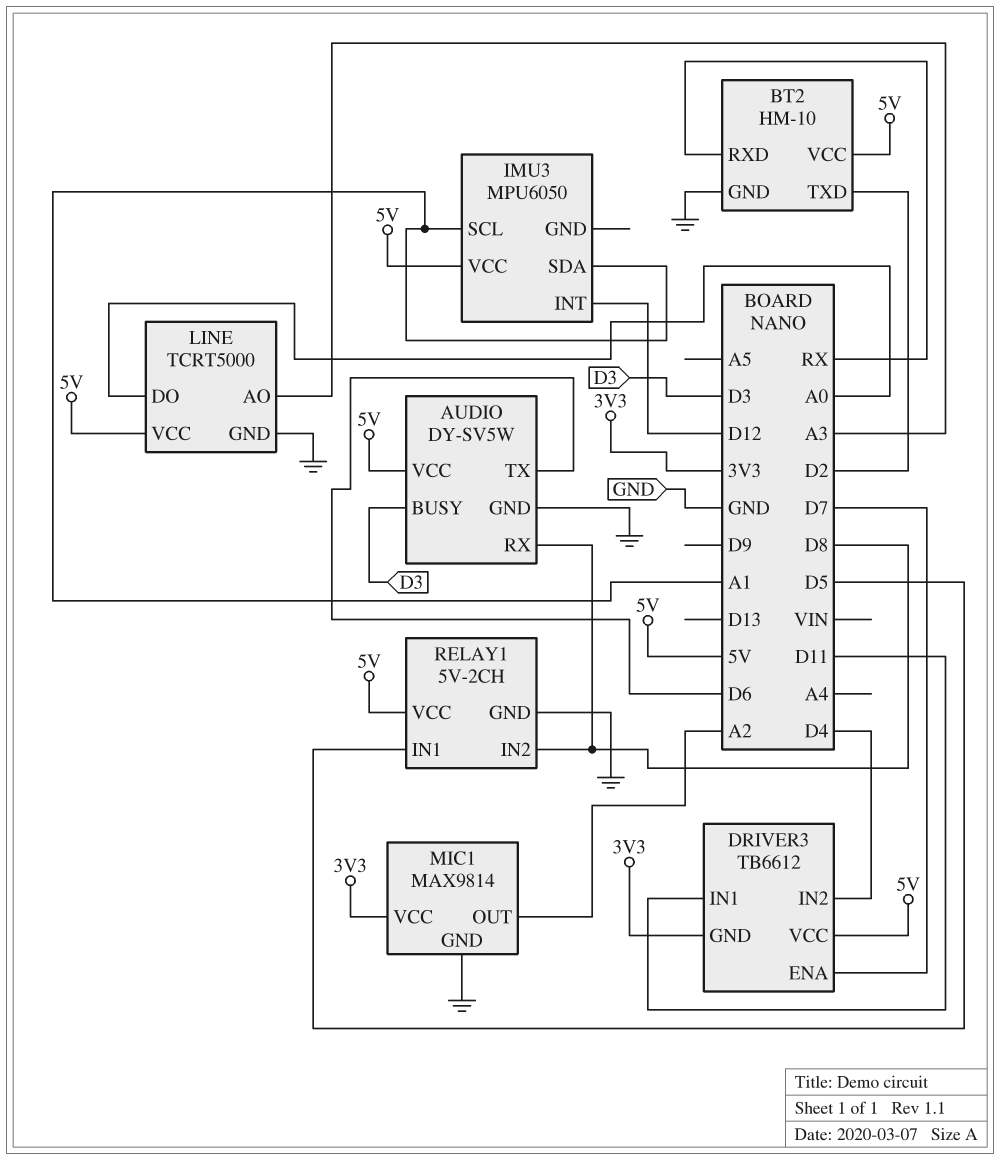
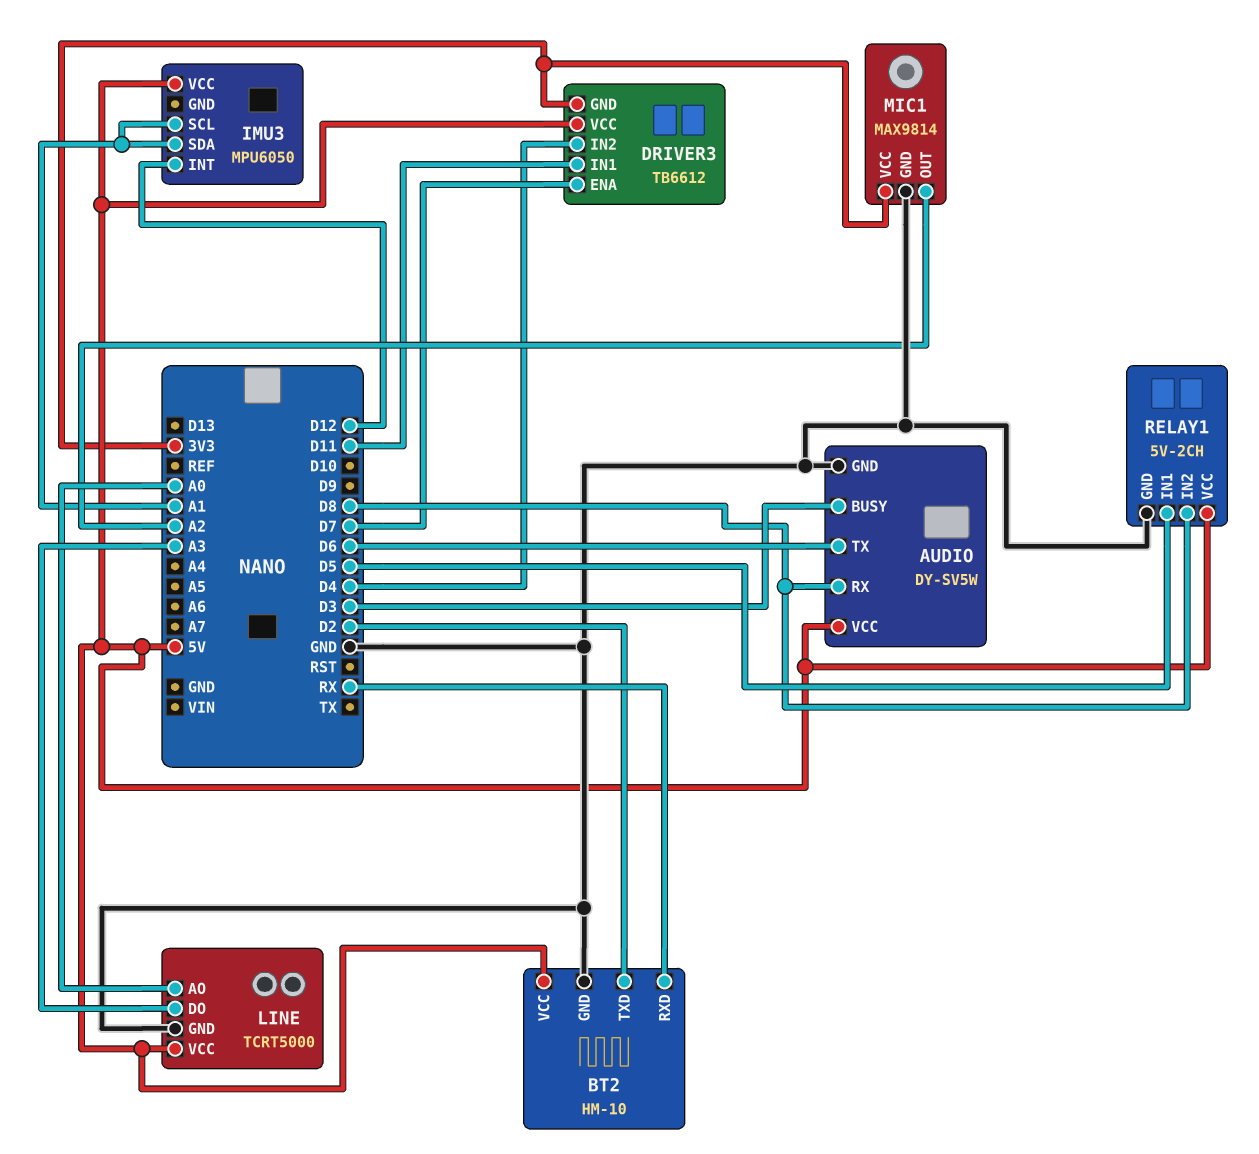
LINE pin AO: A3 -> A0
LINE pin DO: A0 -> A3

